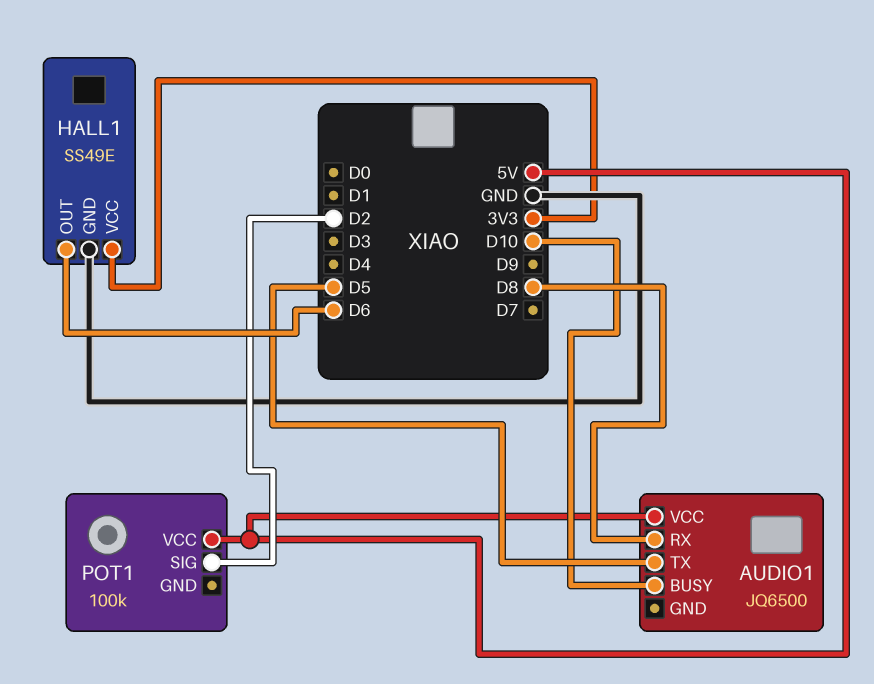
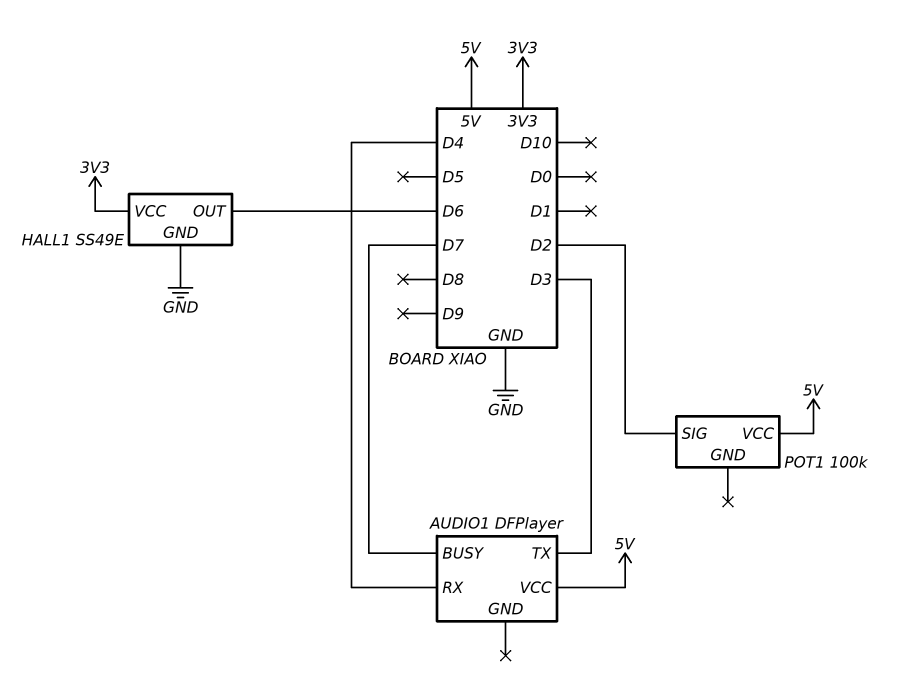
AUDIO1: JQ6500 -> DFPlayer
AUDIO1 pin BUSY: D10 -> D7
AUDIO1 pin RX: D8 -> D4
AUDIO1 pin TX: D5 -> D3

